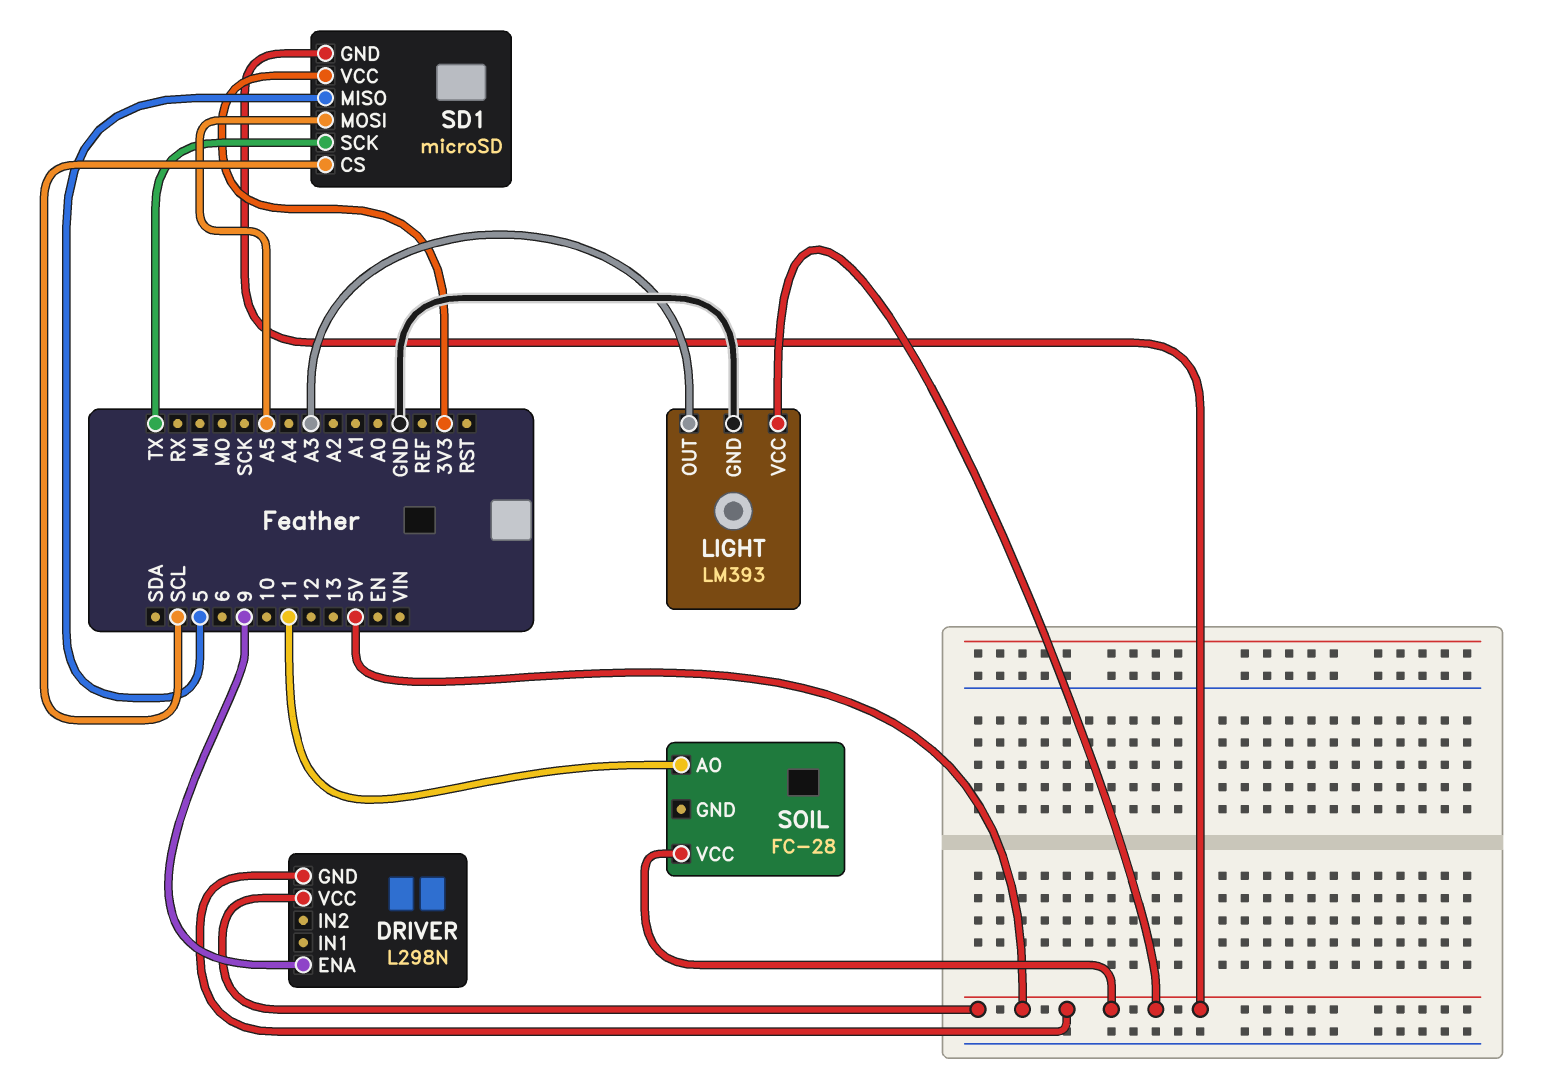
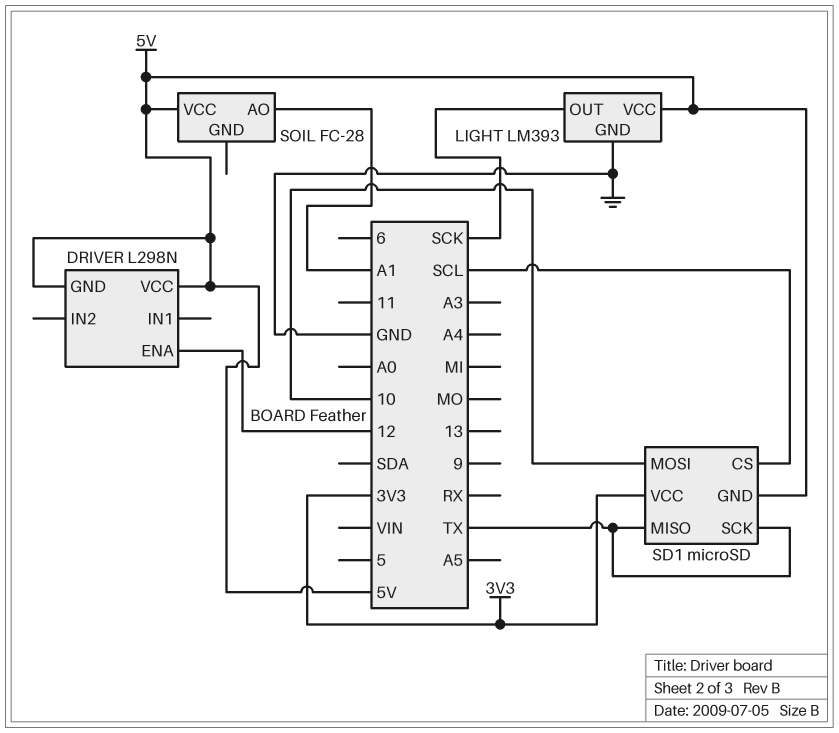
DRIVER pin ENA: 9 -> 12
LIGHT pin OUT: A3 -> SCK
SD1 pin MISO: 5 -> TX
SD1 pin MOSI: A5 -> 10
SOIL pin AO: 11 -> A1

